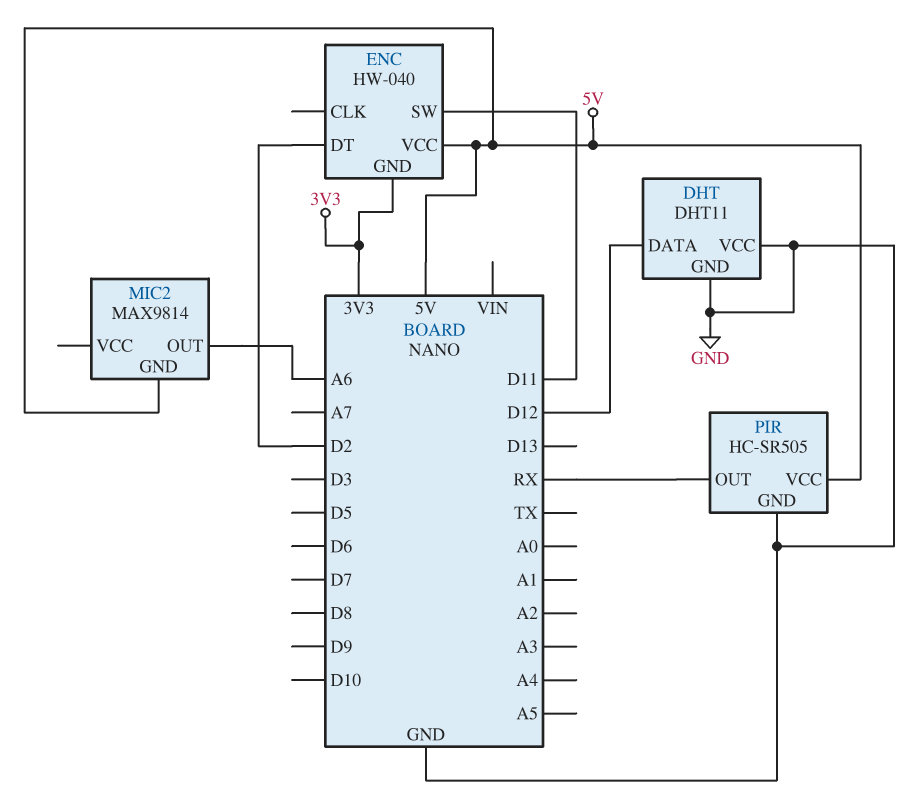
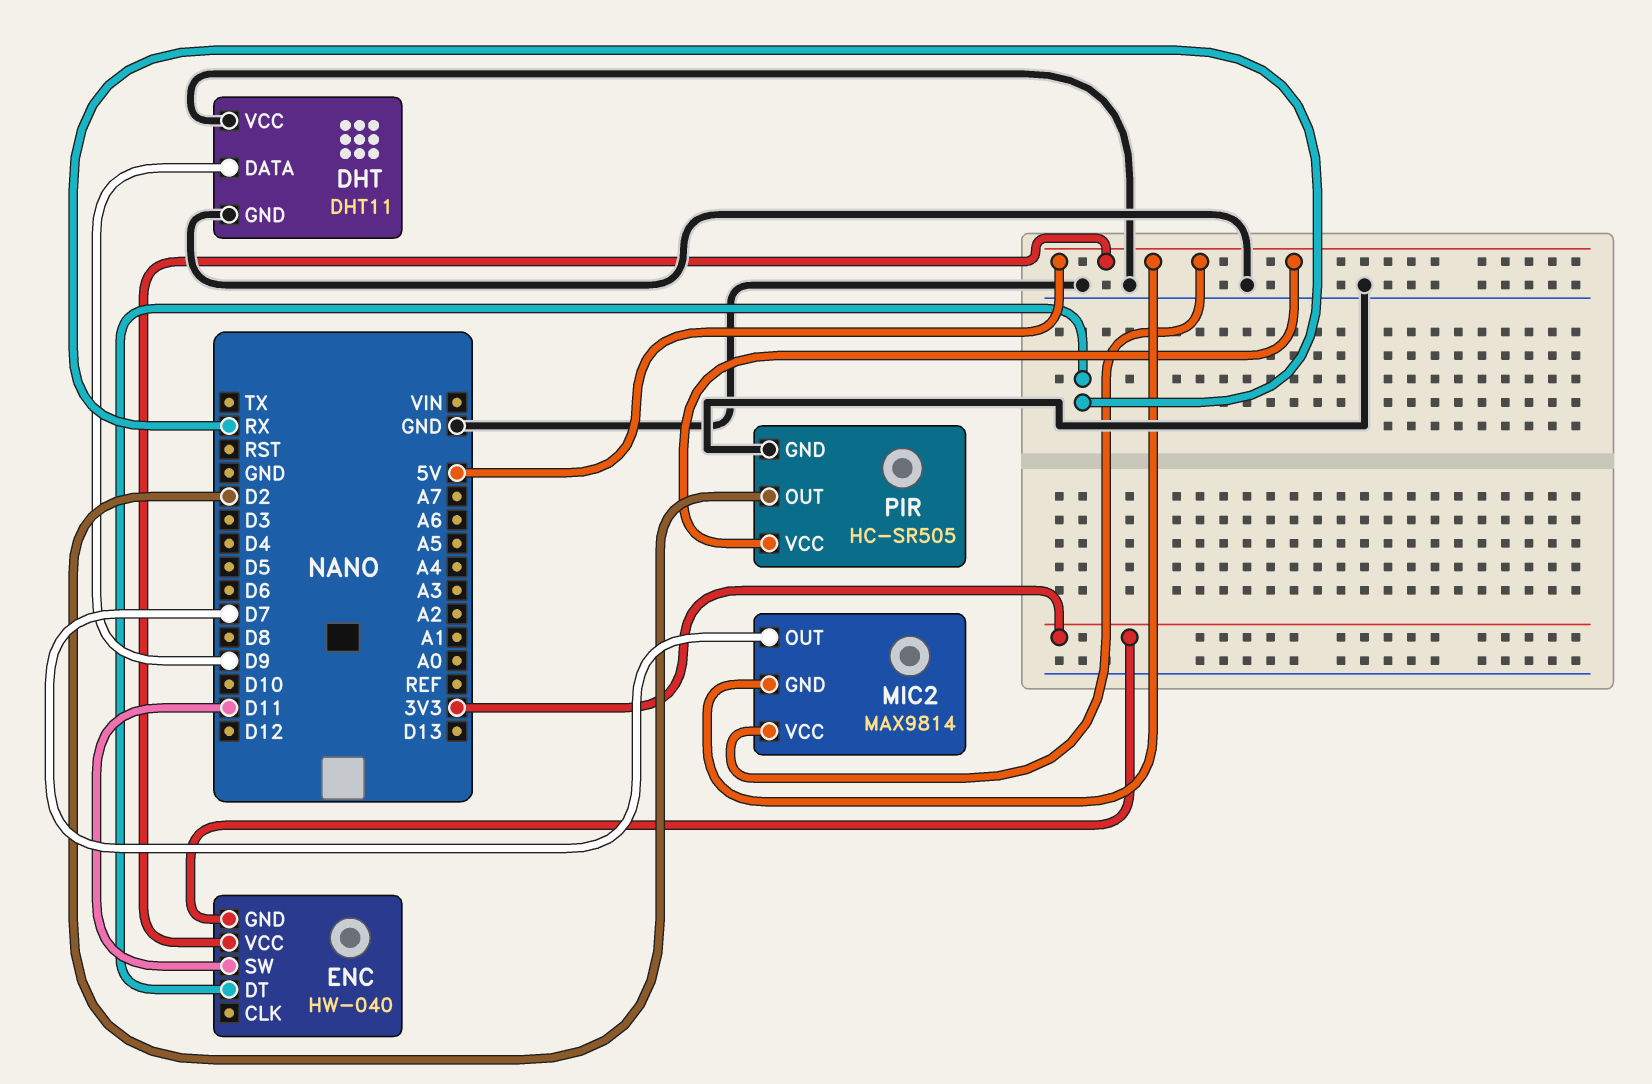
DHT pin DATA: D12 -> D9
ENC pin DT: D2 -> RX
MIC2 pin OUT: A6 -> D7
MIC2 pin VCC: none -> 5V
PIR pin OUT: RX -> D2

